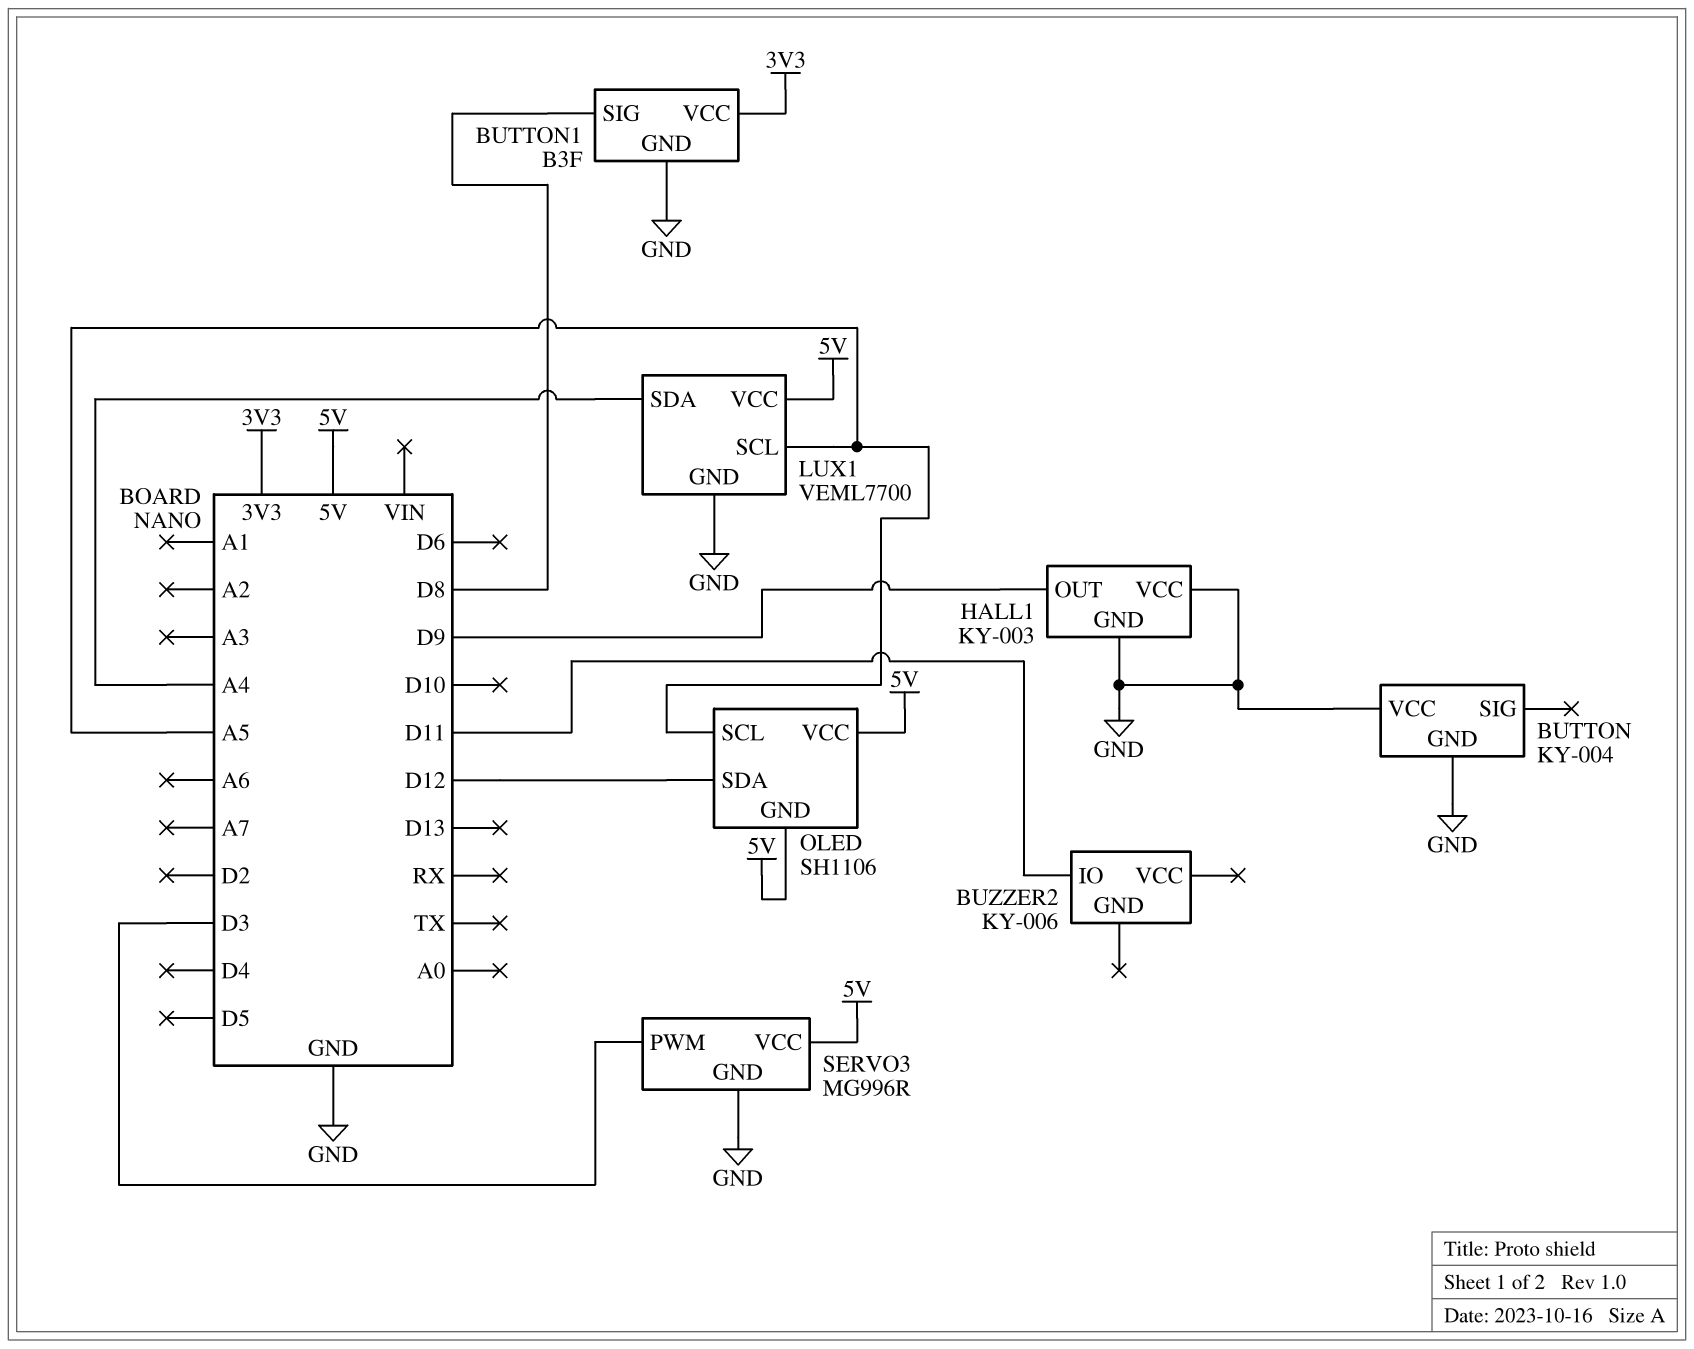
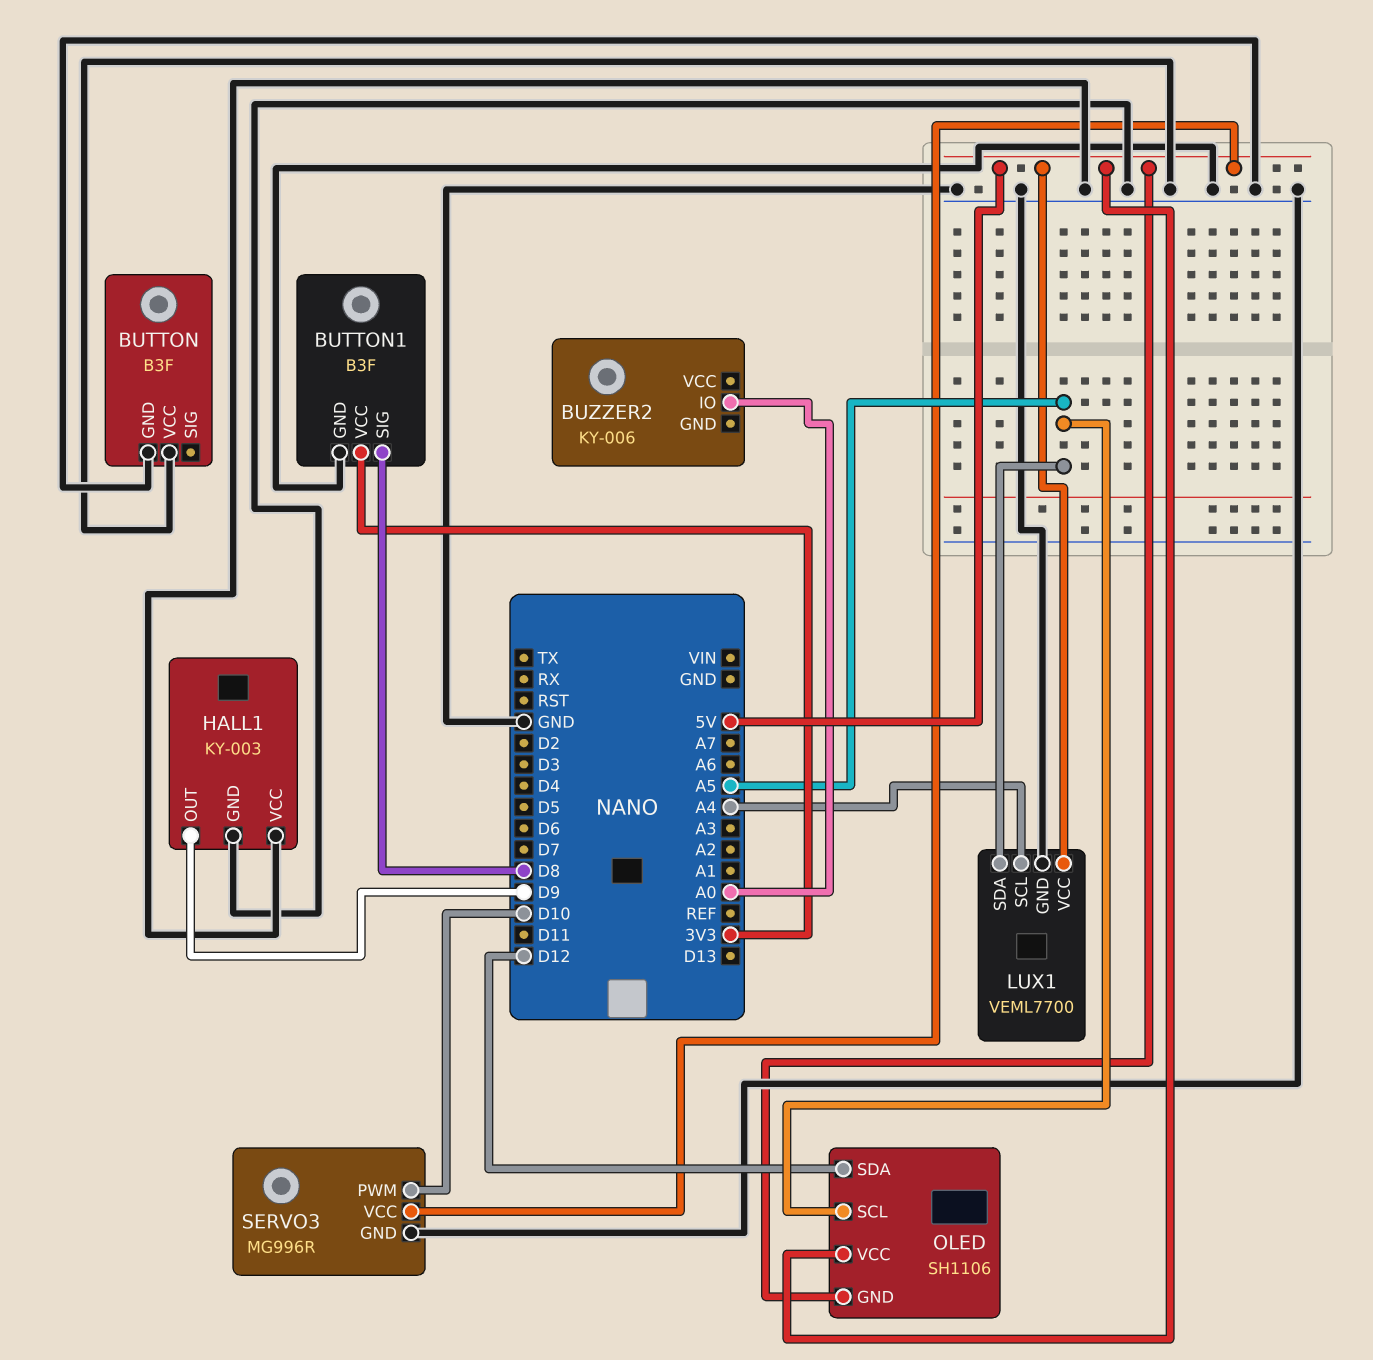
BUTTON: KY-004 -> B3F
BUZZER2 pin IO: D11 -> A0
LUX1 pin SCL: A5 -> A4
LUX1 pin SDA: A4 -> A5
SERVO3 pin PWM: D3 -> D10

